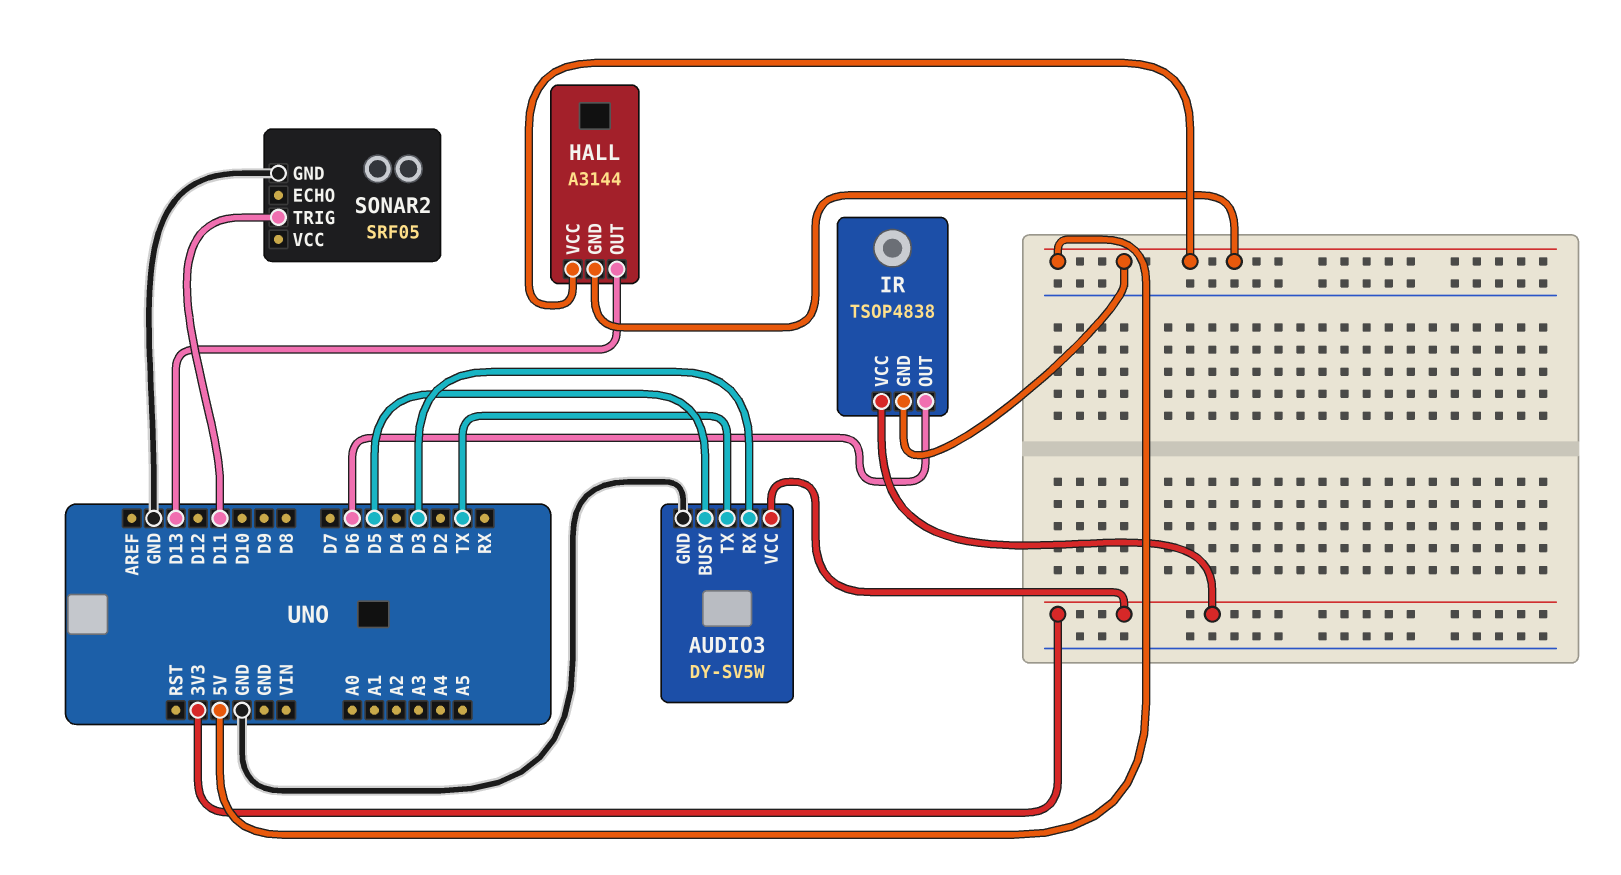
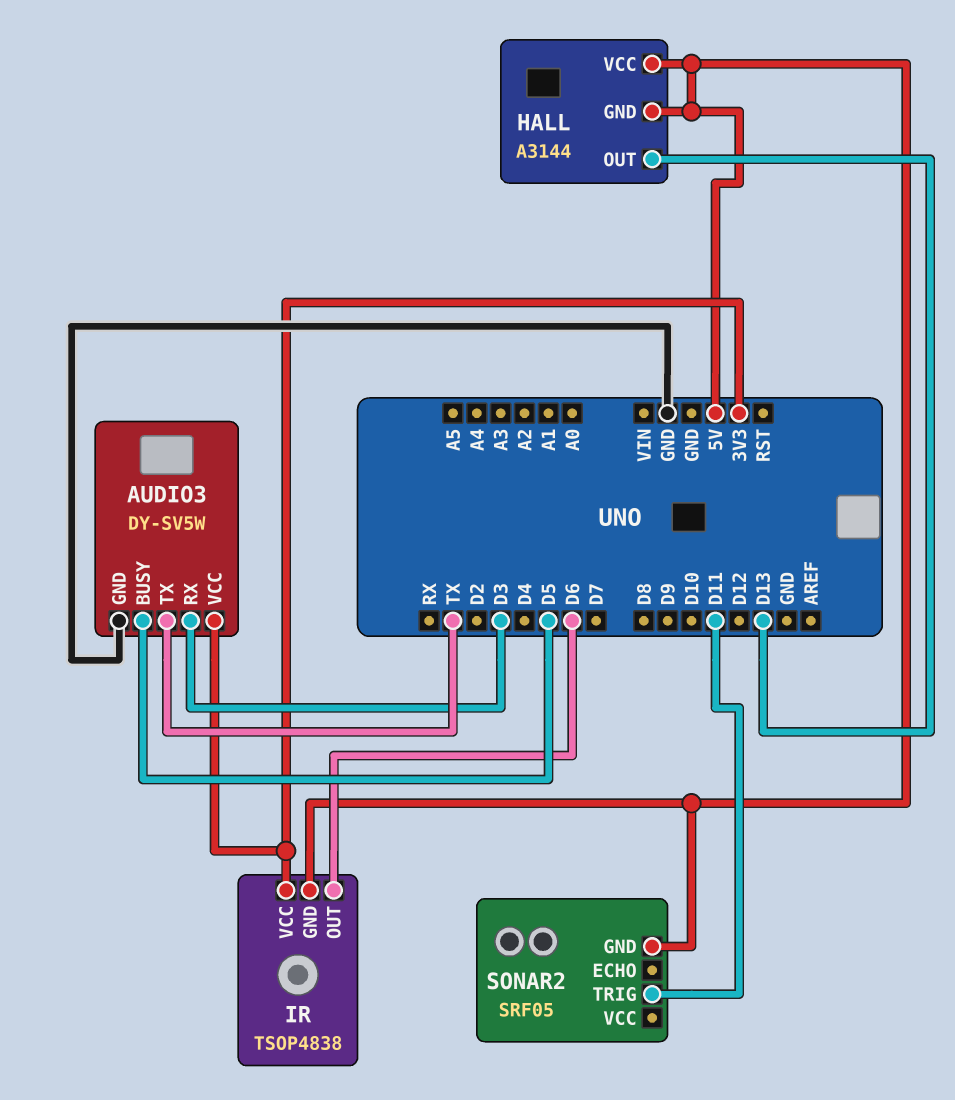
SONAR2 pin GND: GND -> 5V

